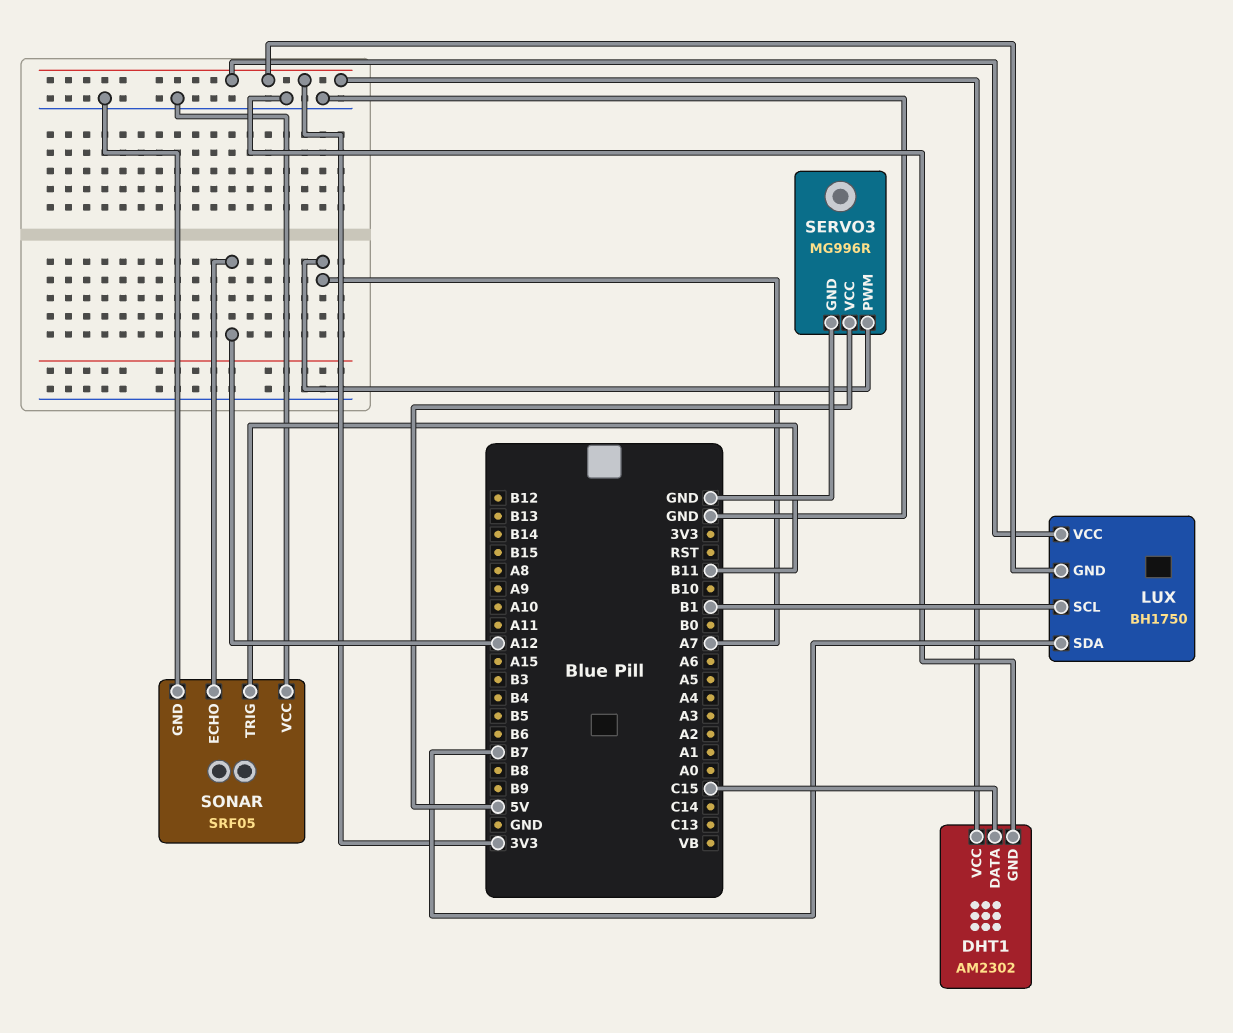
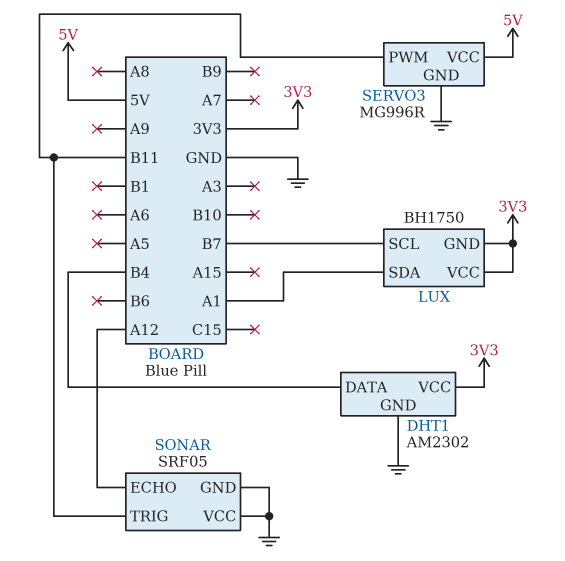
DHT1 pin DATA: C15 -> B4
LUX pin SCL: B1 -> B7
LUX pin SDA: B7 -> A1
SERVO3 pin PWM: A7 -> B11

